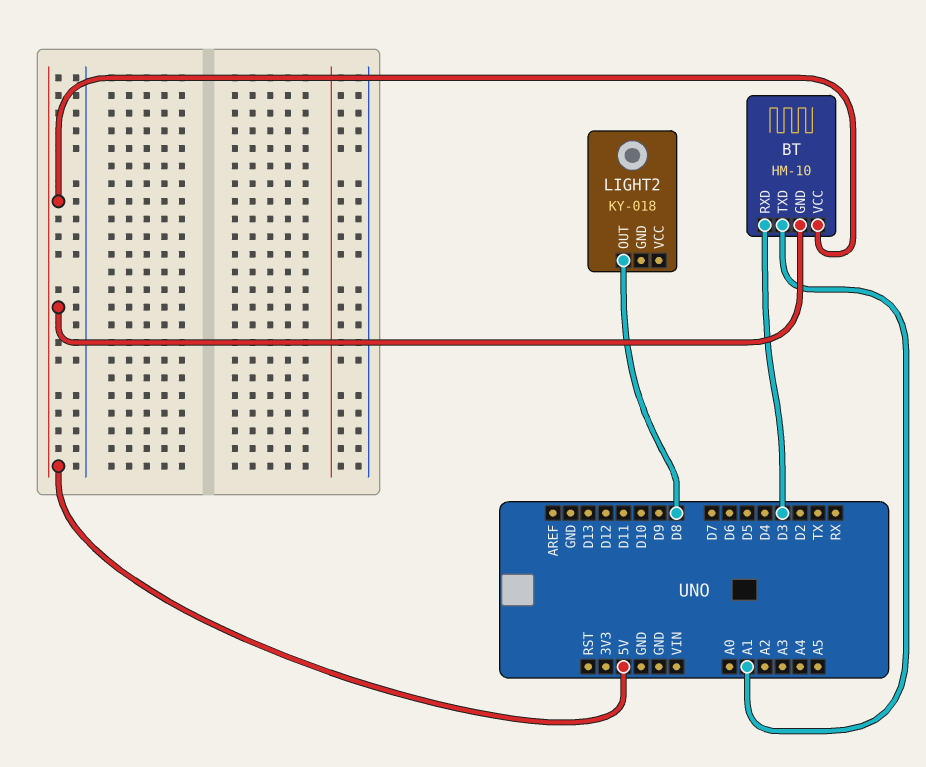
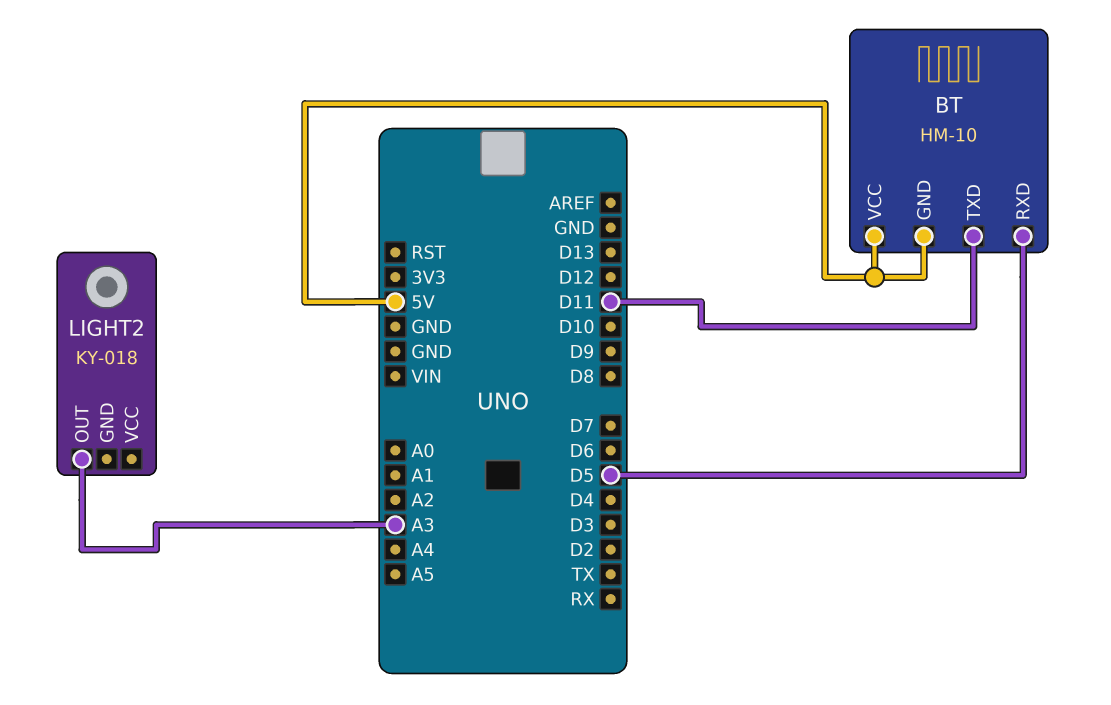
BT pin RXD: D3 -> D5
BT pin TXD: A1 -> D11
LIGHT2 pin OUT: D8 -> A3

